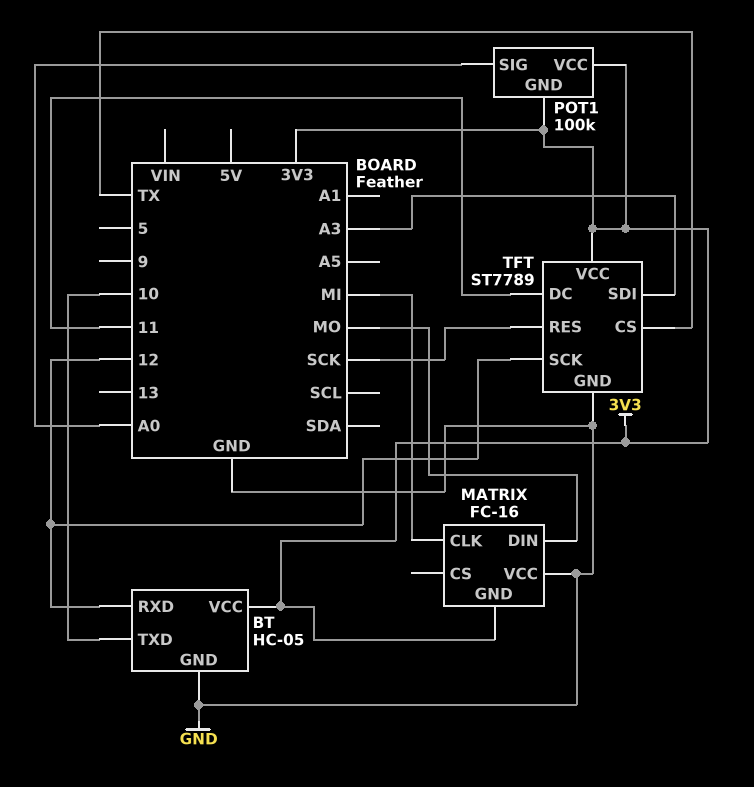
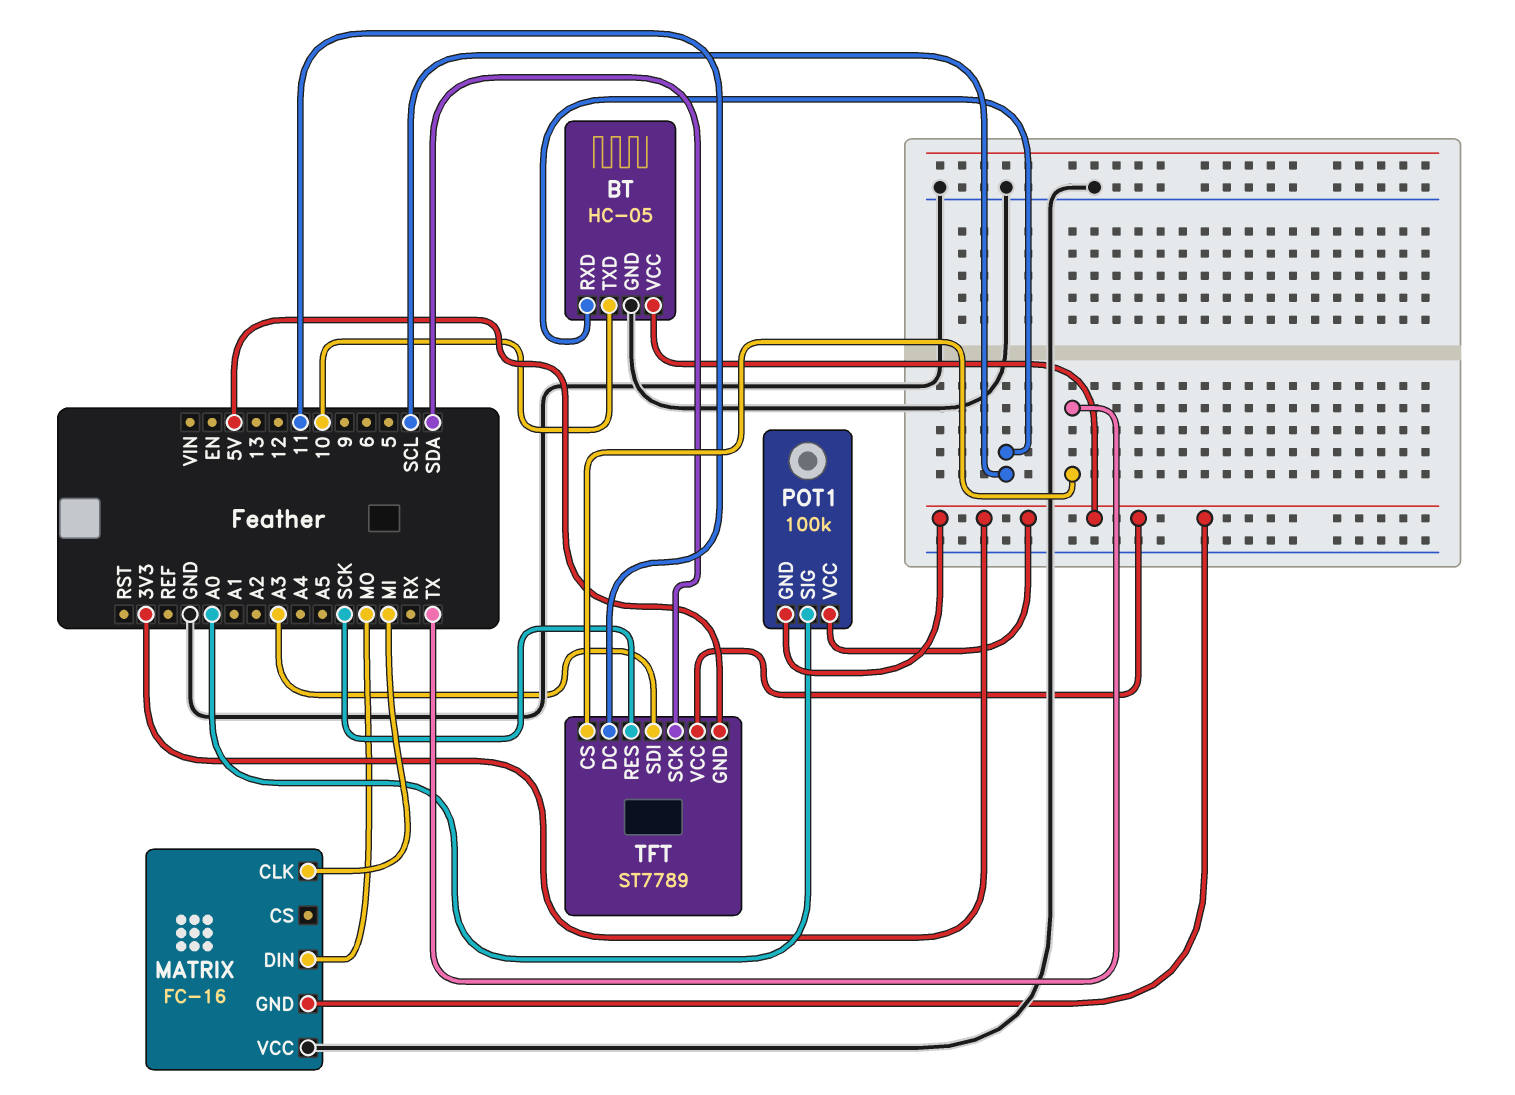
BT pin RXD: 12 -> SCL
TFT pin GND: GND -> 5V
TFT pin SCK: 12 -> SDA

